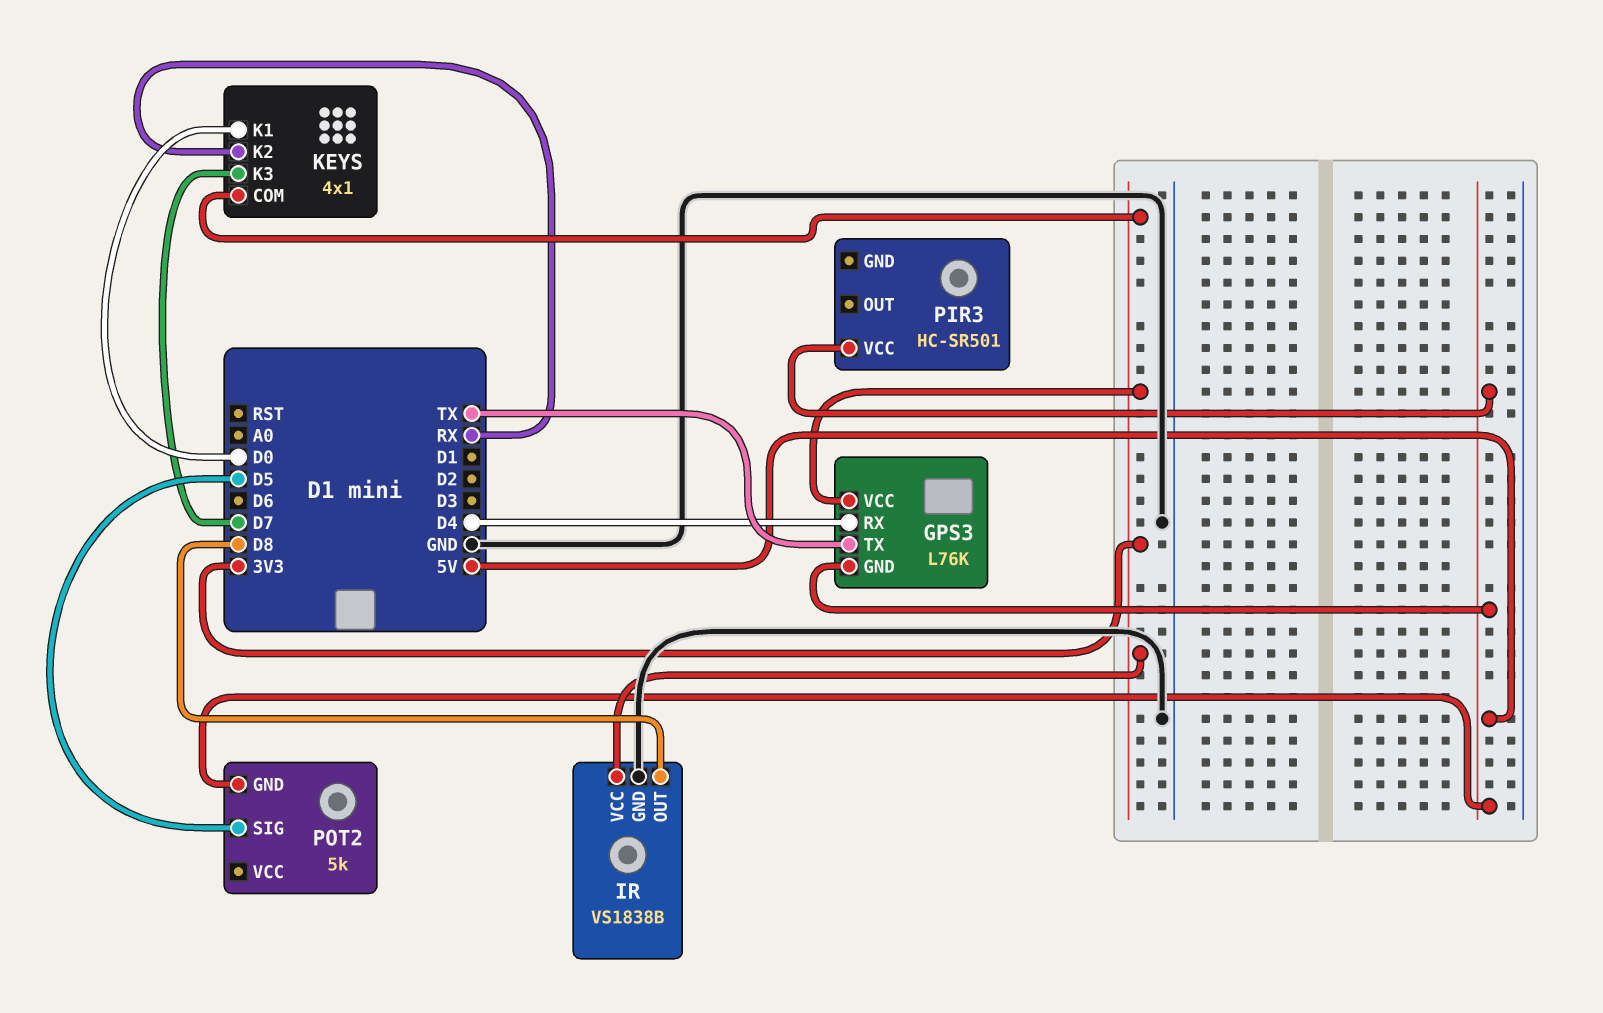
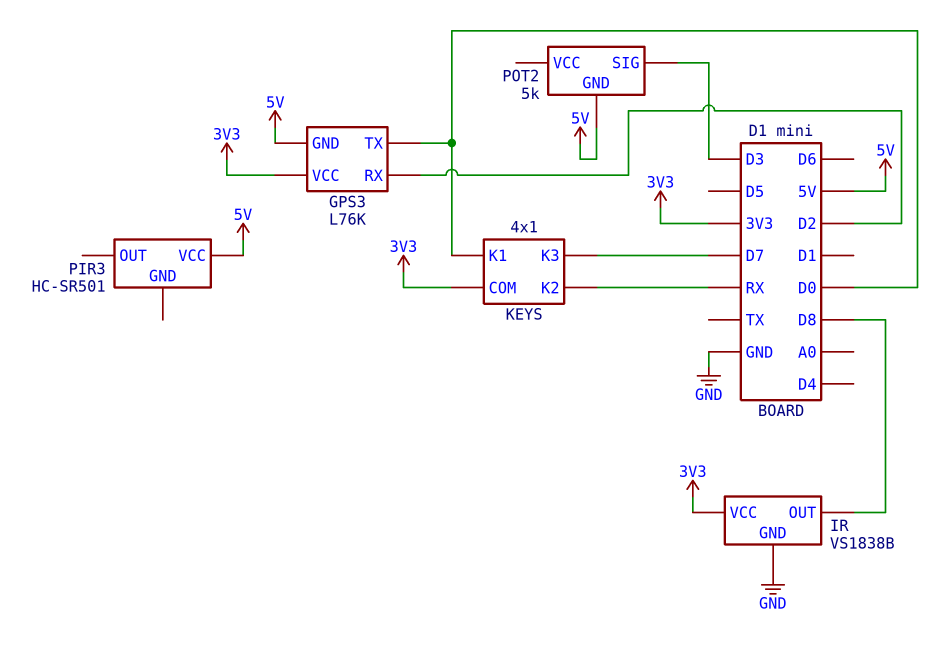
GPS3 pin RX: D4 -> D2
GPS3 pin TX: TX -> D0
POT2 pin SIG: D5 -> D3

